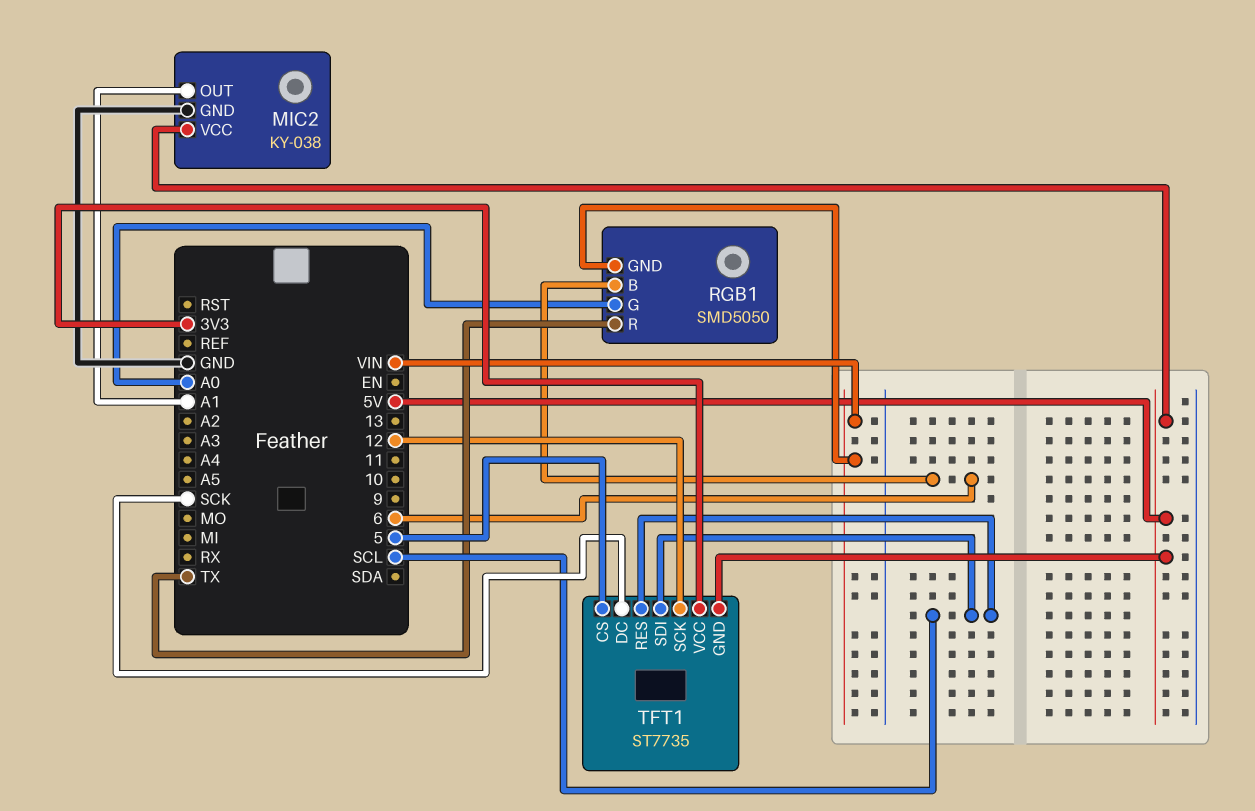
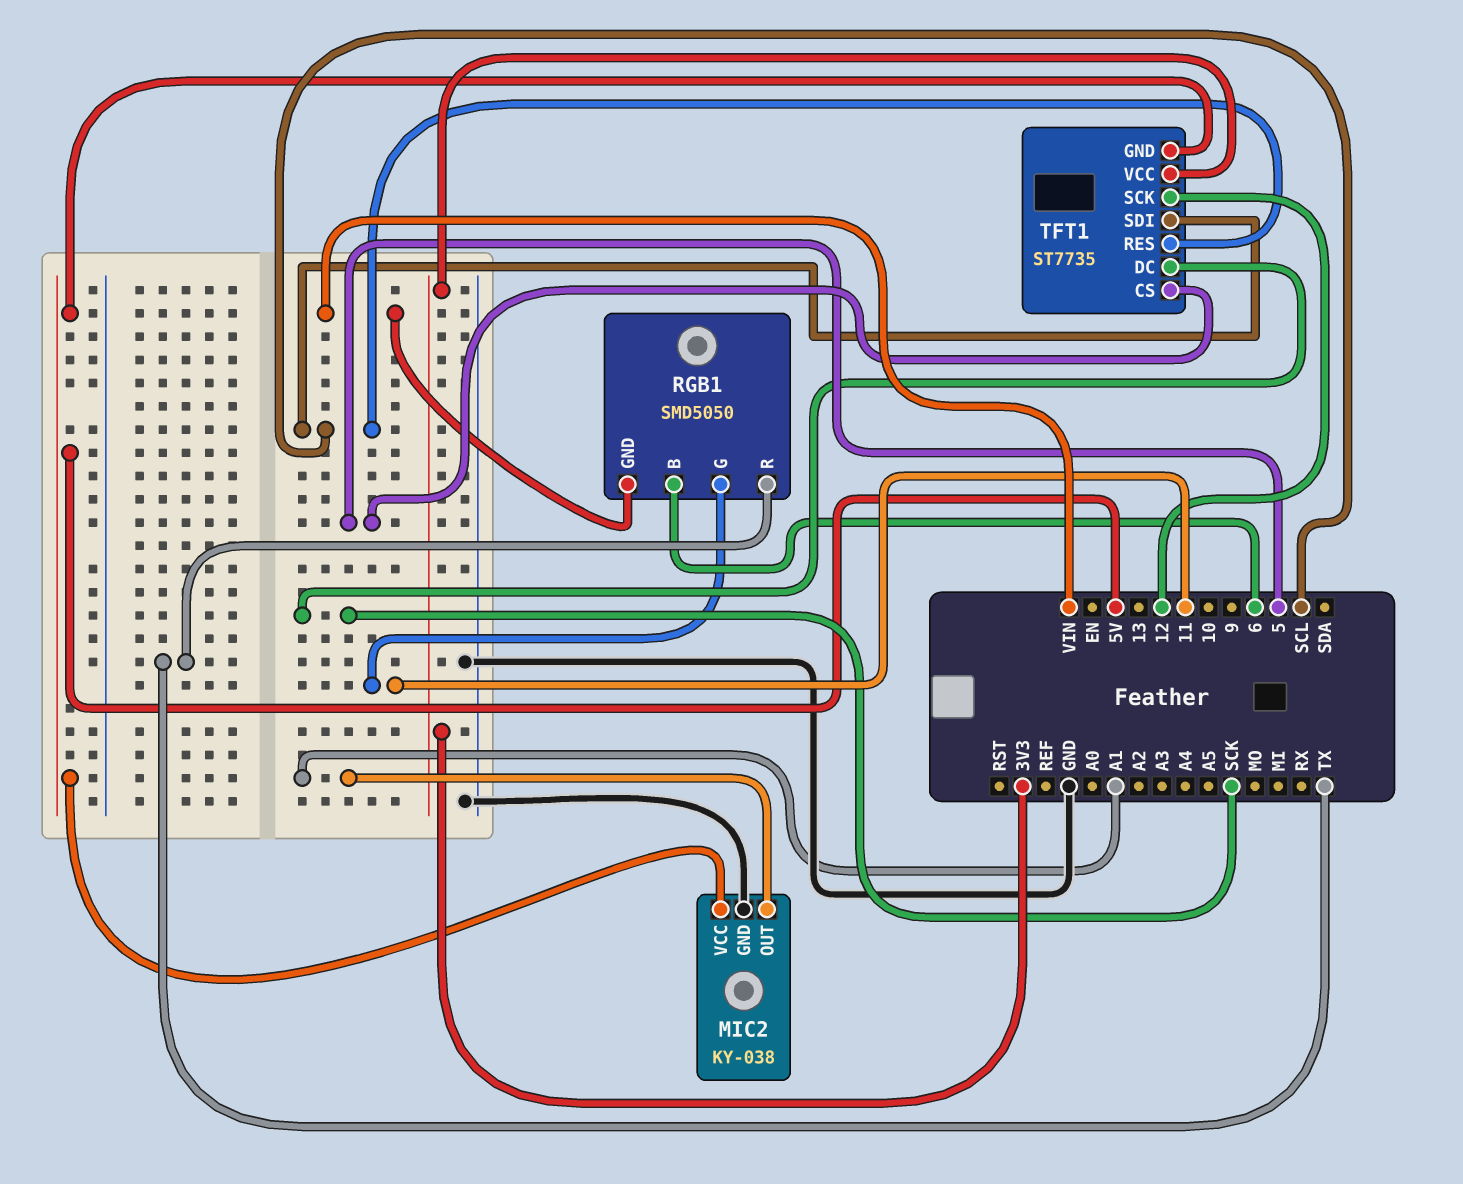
RGB1 pin G: A0 -> 11

